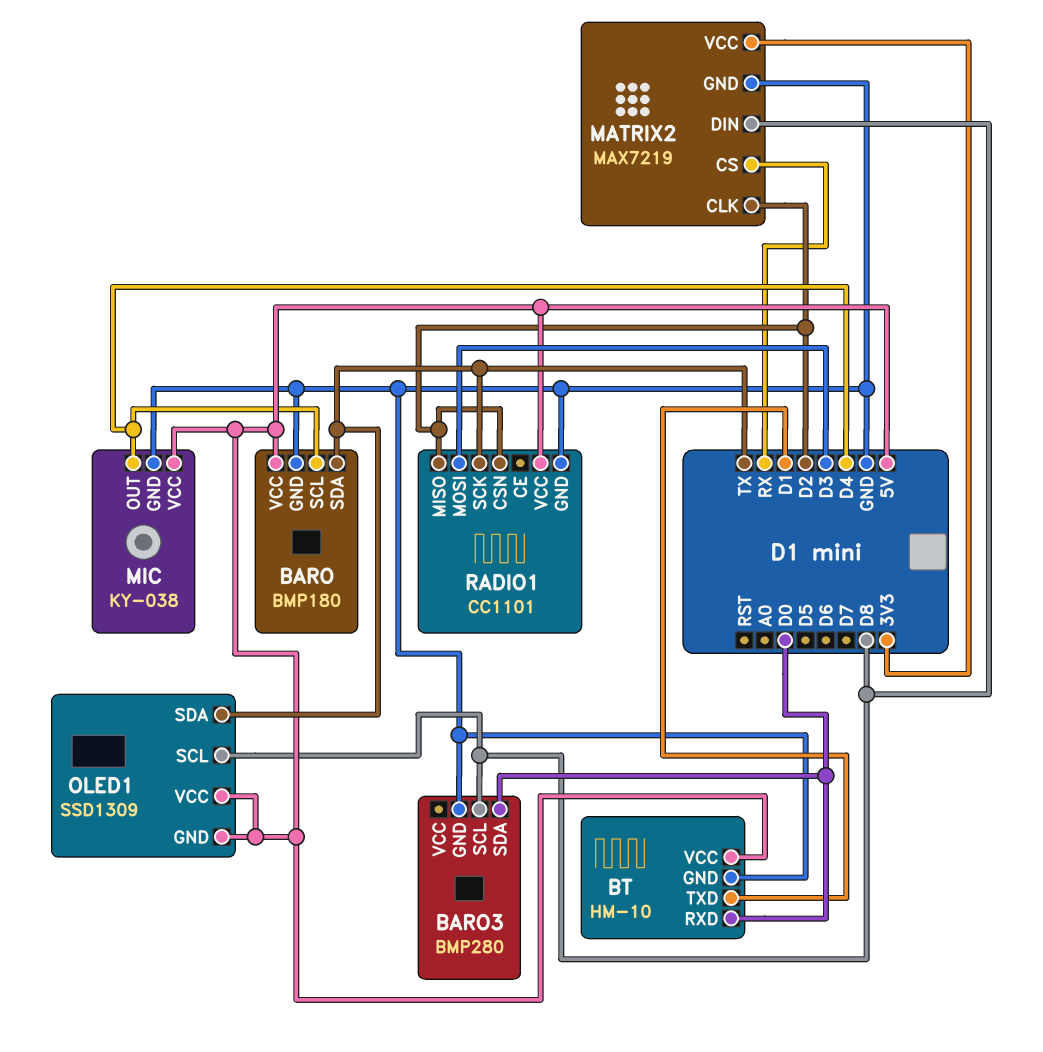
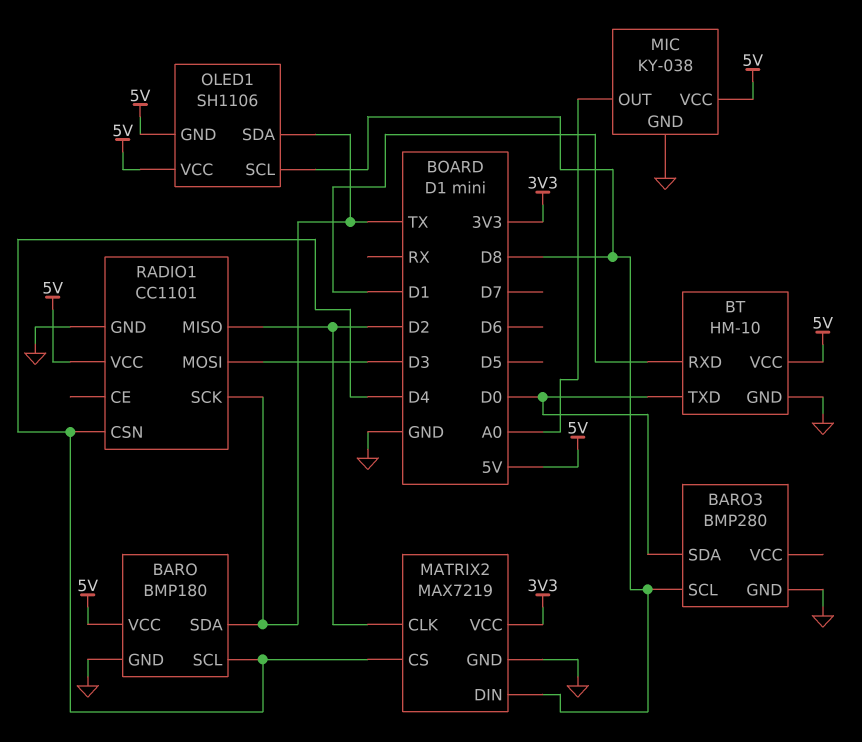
BT pin RXD: D0 -> D1
BT pin TXD: D1 -> D0
MATRIX2 pin CS: RX -> D4
MIC pin OUT: D4 -> A0
OLED1: SSD1309 -> SH1106
RADIO1 pin CSN: D2 -> D4

